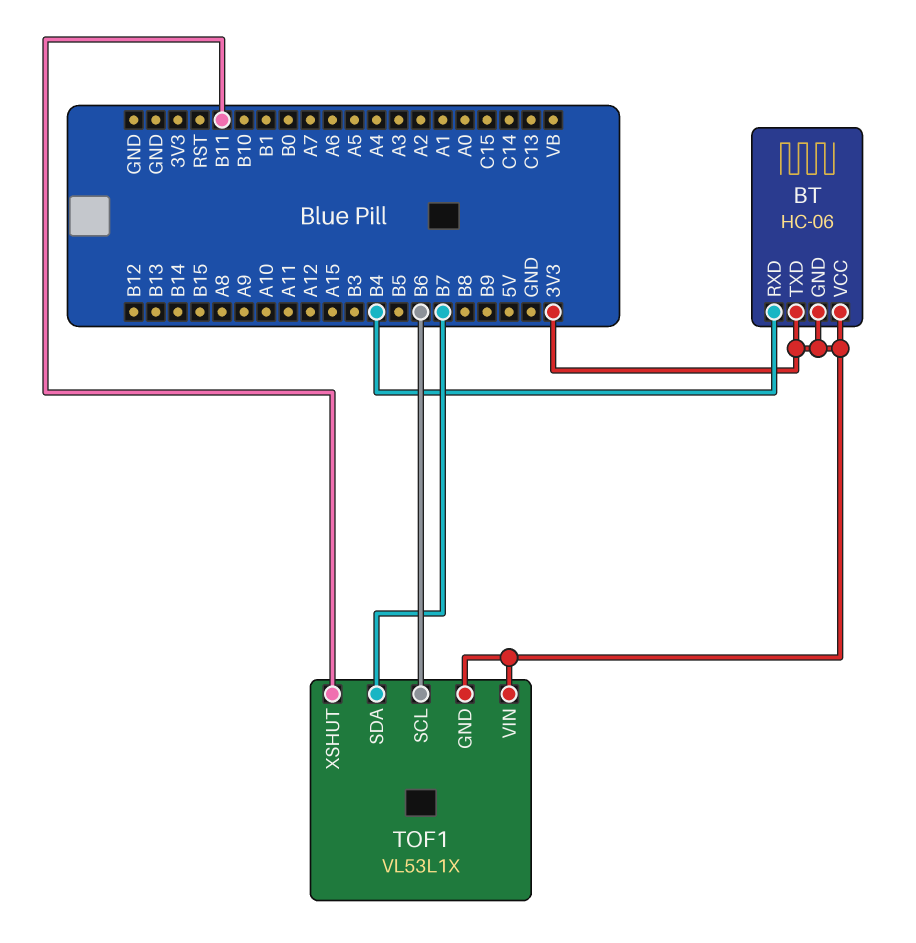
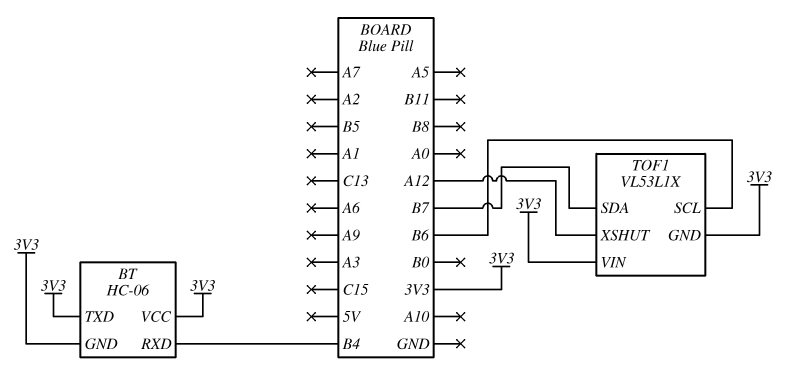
TOF1 pin XSHUT: B11 -> A12

